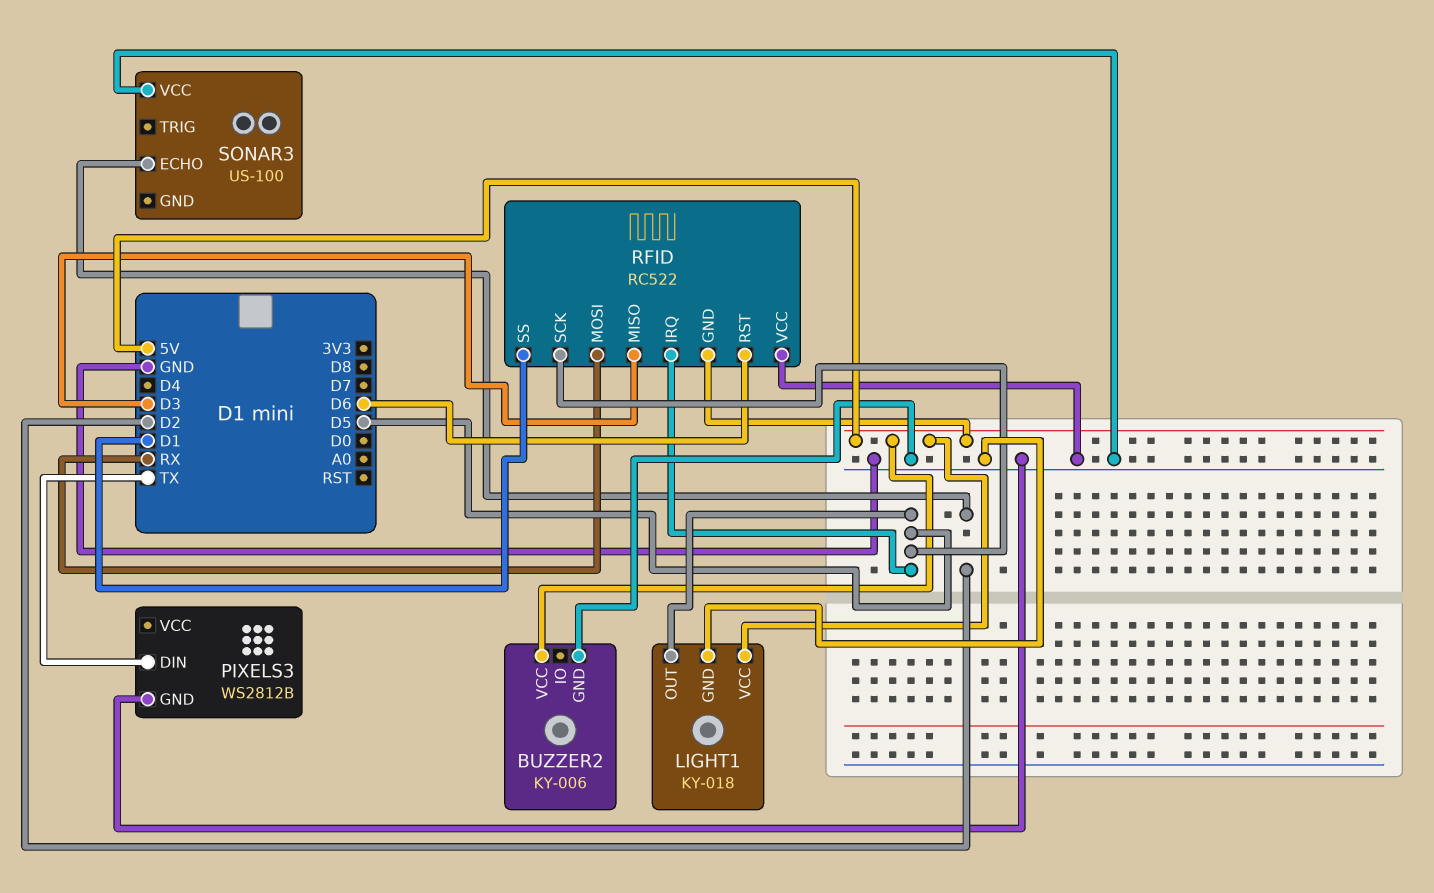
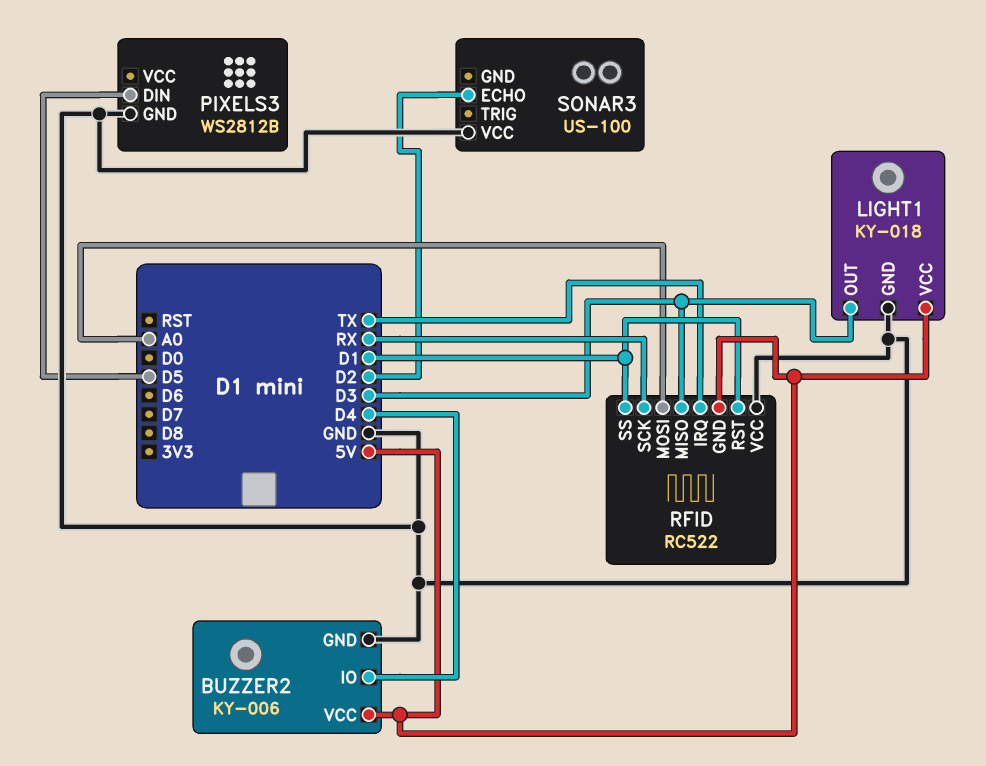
BUZZER2 pin IO: none -> D4
LIGHT1 pin OUT: D5 -> D3
PIXELS3 pin DIN: TX -> D5
RFID pin IRQ: D5 -> TX
RFID pin MOSI: RX -> A0
RFID pin RST: D6 -> D1
RFID pin SCK: D5 -> RX

